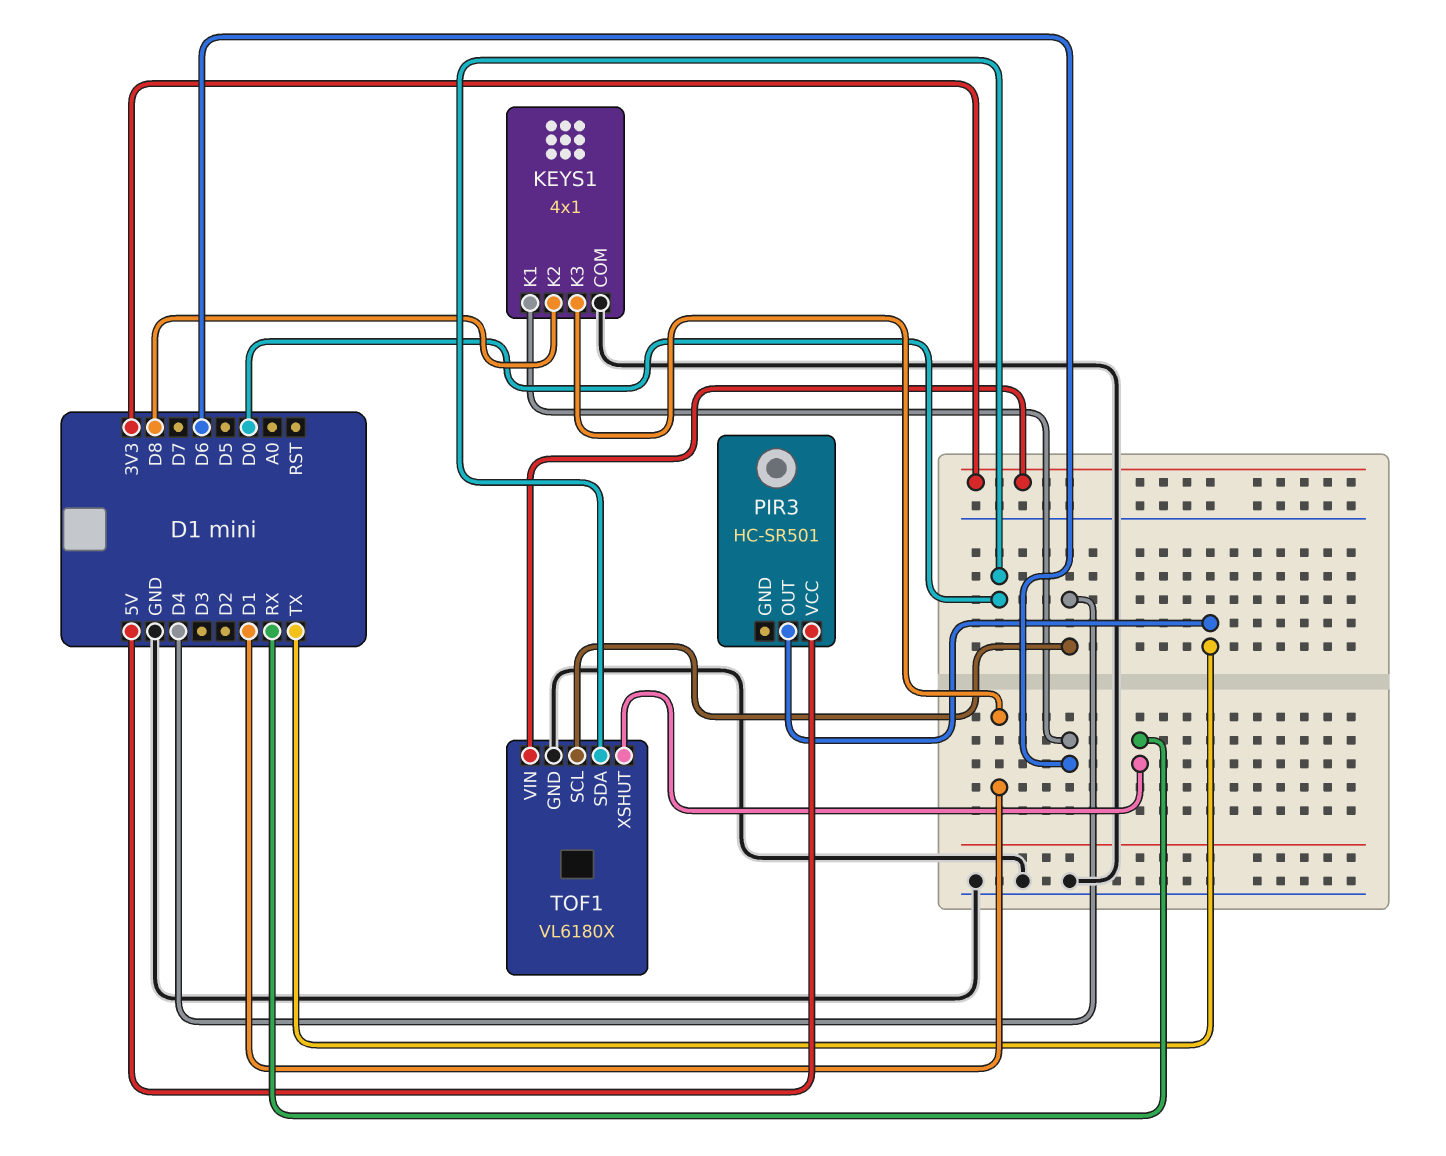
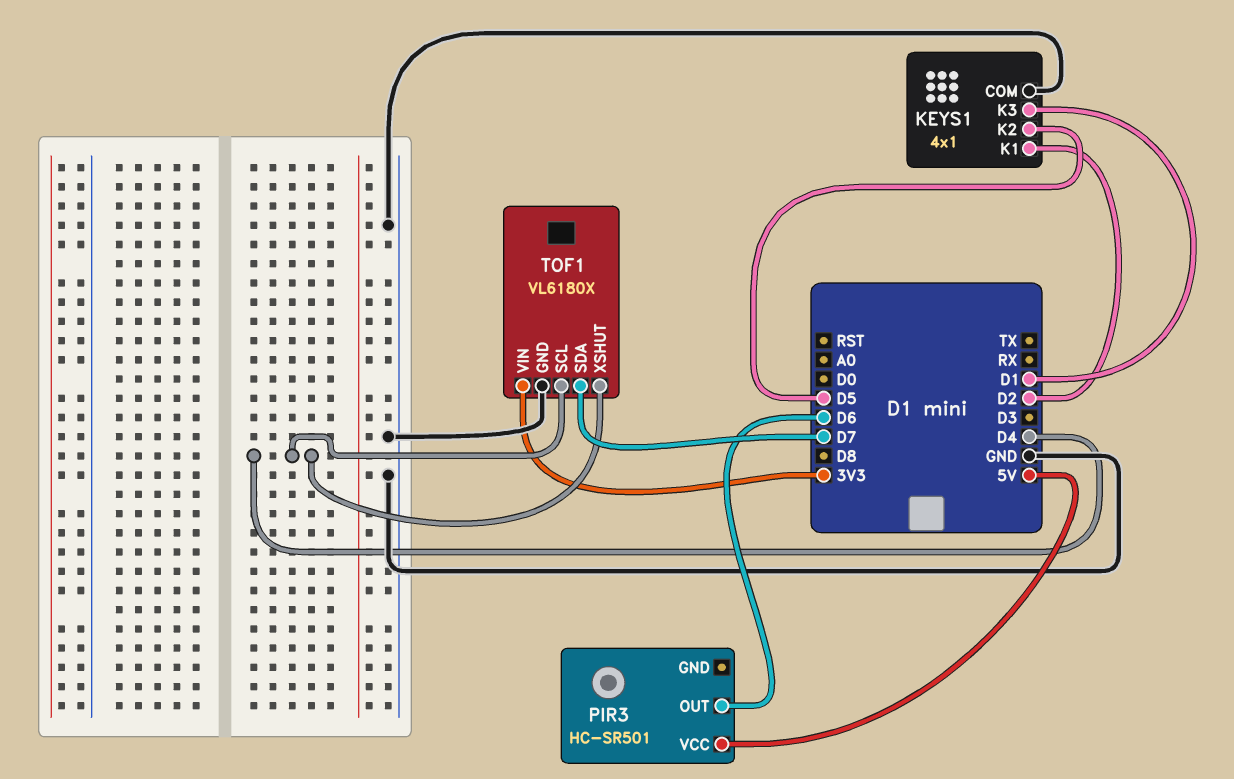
KEYS1 pin K1: D6 -> D2
KEYS1 pin K2: D8 -> D5
PIR3 pin OUT: TX -> D6
TOF1 pin SDA: D0 -> D7
TOF1 pin XSHUT: RX -> D4

